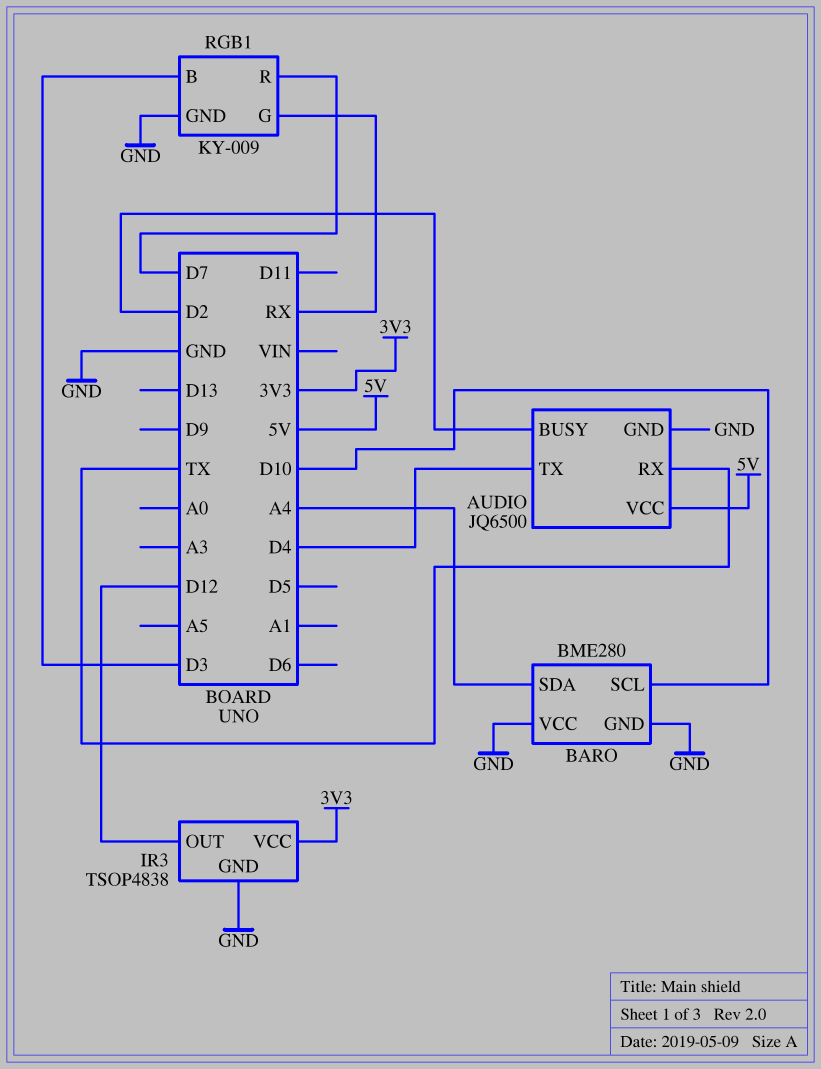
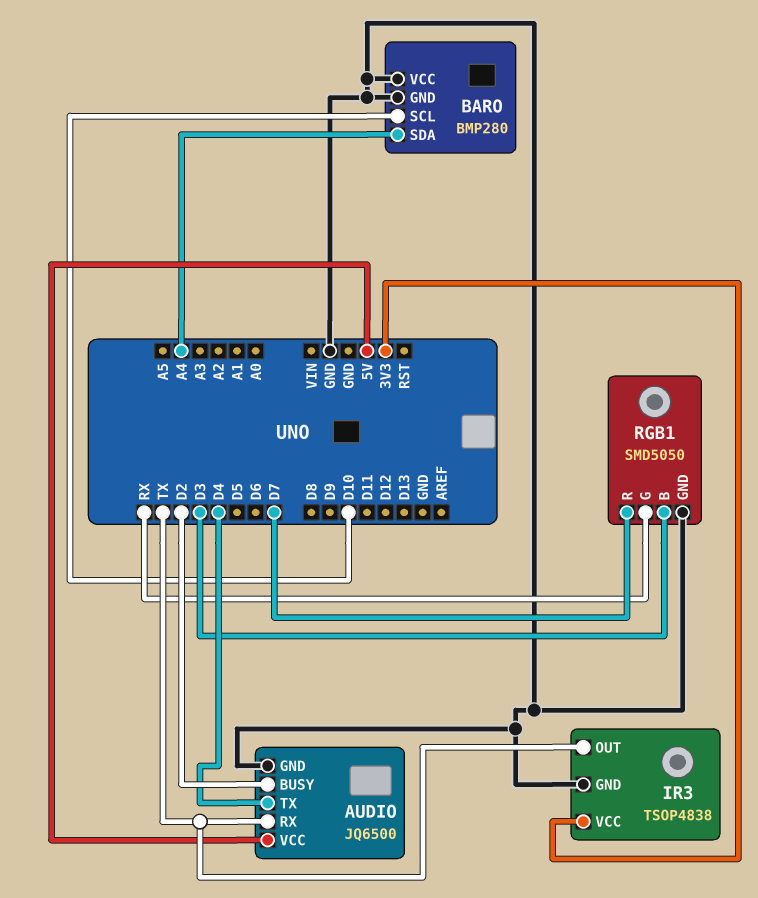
BARO: BME280 -> BMP280
IR3 pin OUT: D12 -> TX
RGB1: KY-009 -> SMD5050

